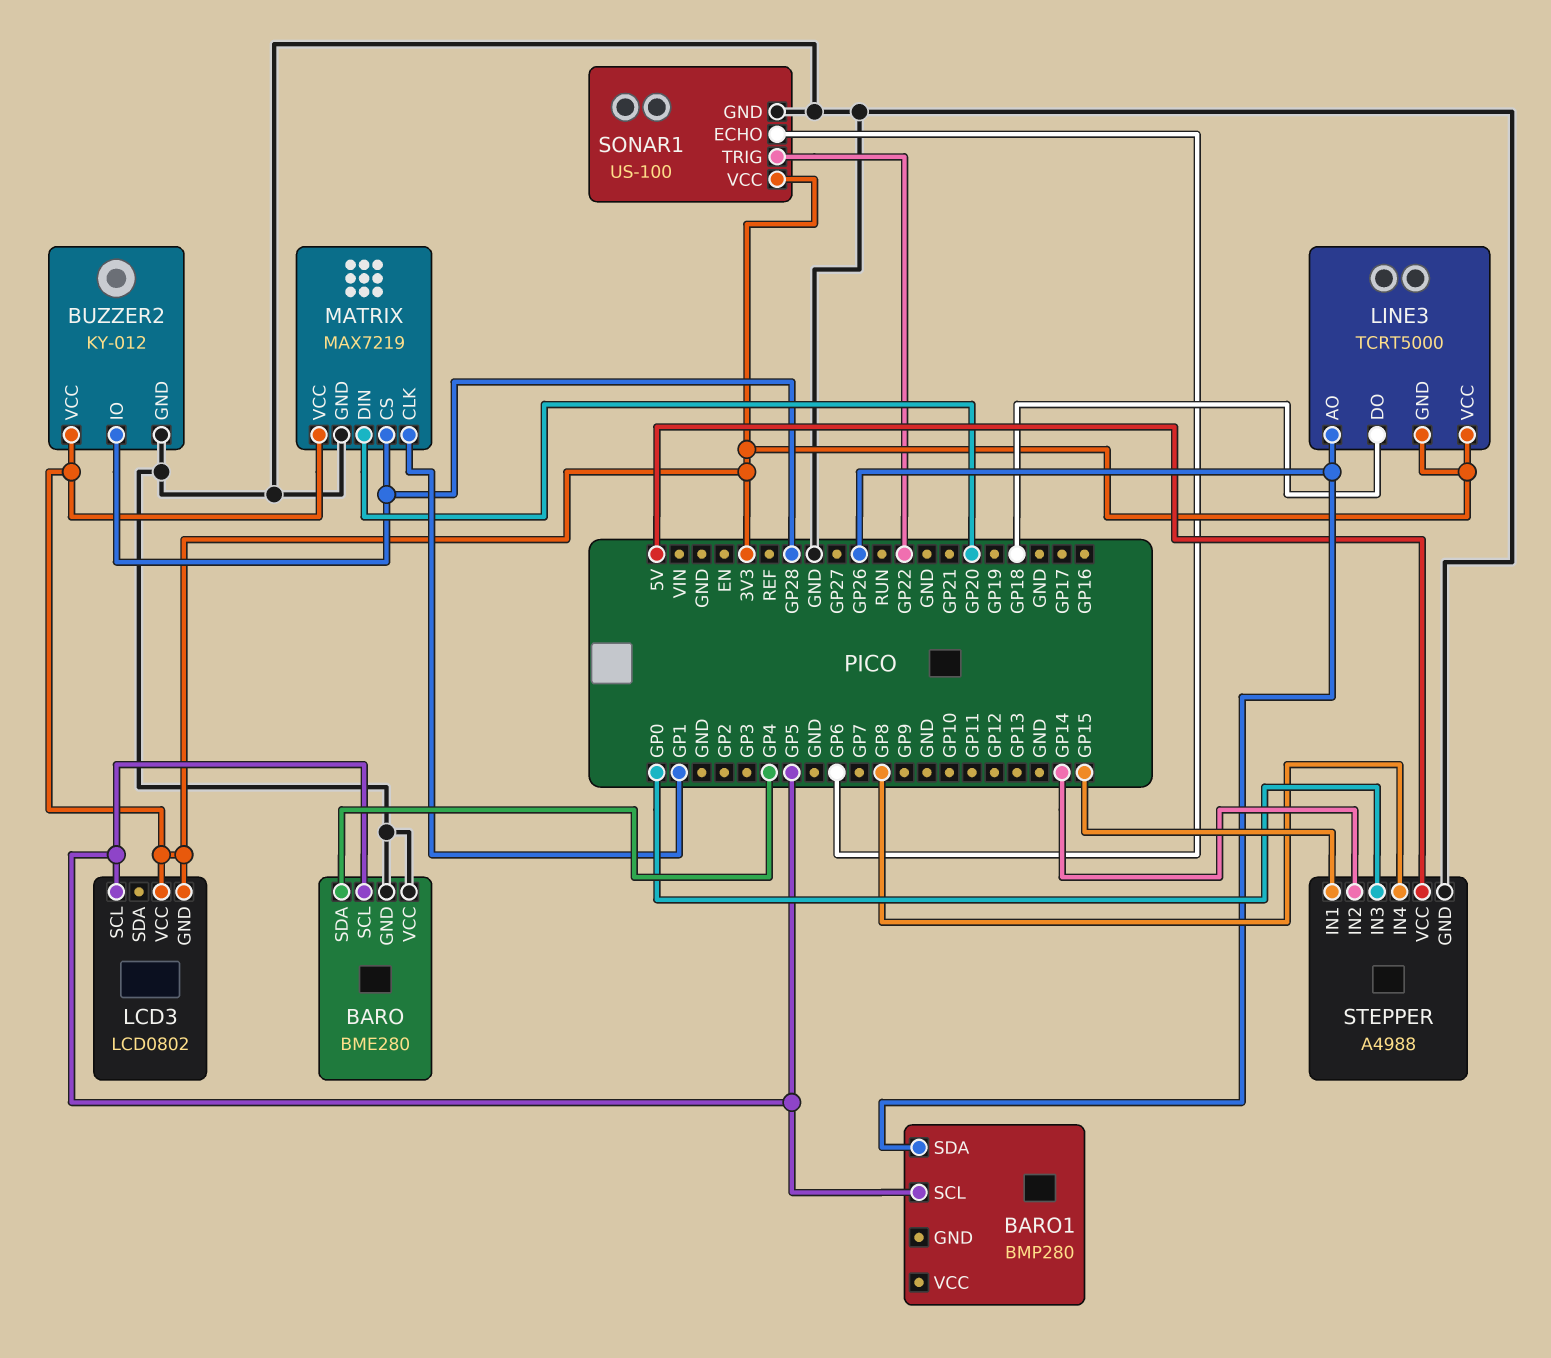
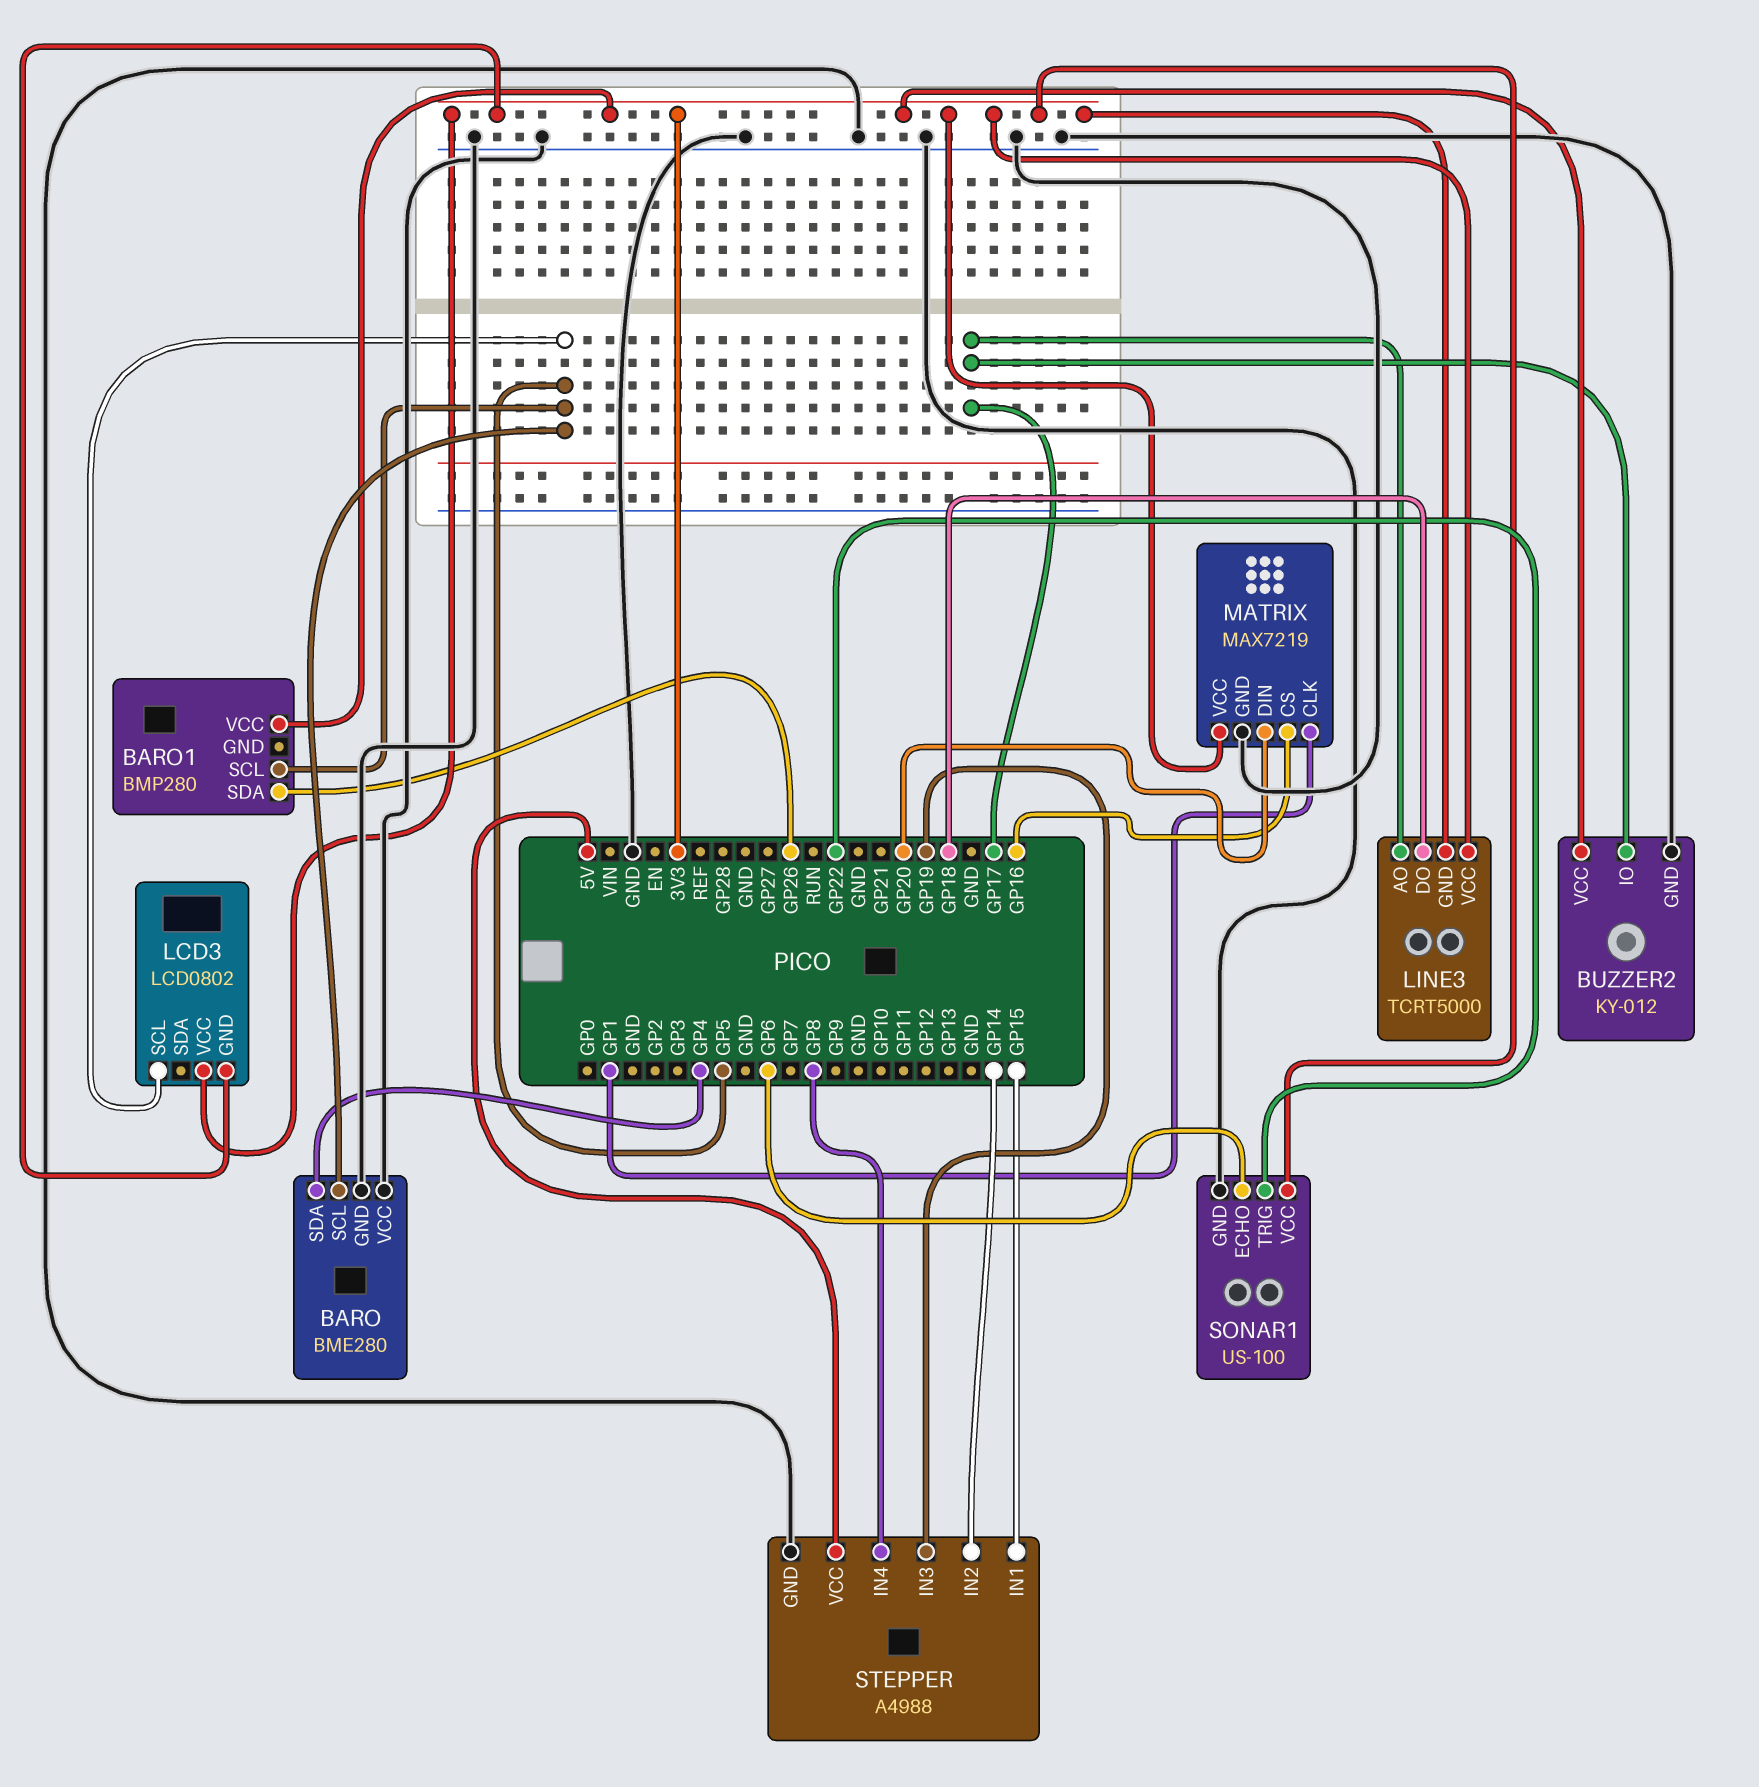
BARO1 pin VCC: none -> 3V3
BUZZER2 pin IO: GP28 -> GP17
LINE3 pin AO: GP26 -> GP17
MATRIX pin CS: GP28 -> GP16
STEPPER pin IN3: GP0 -> GP19

